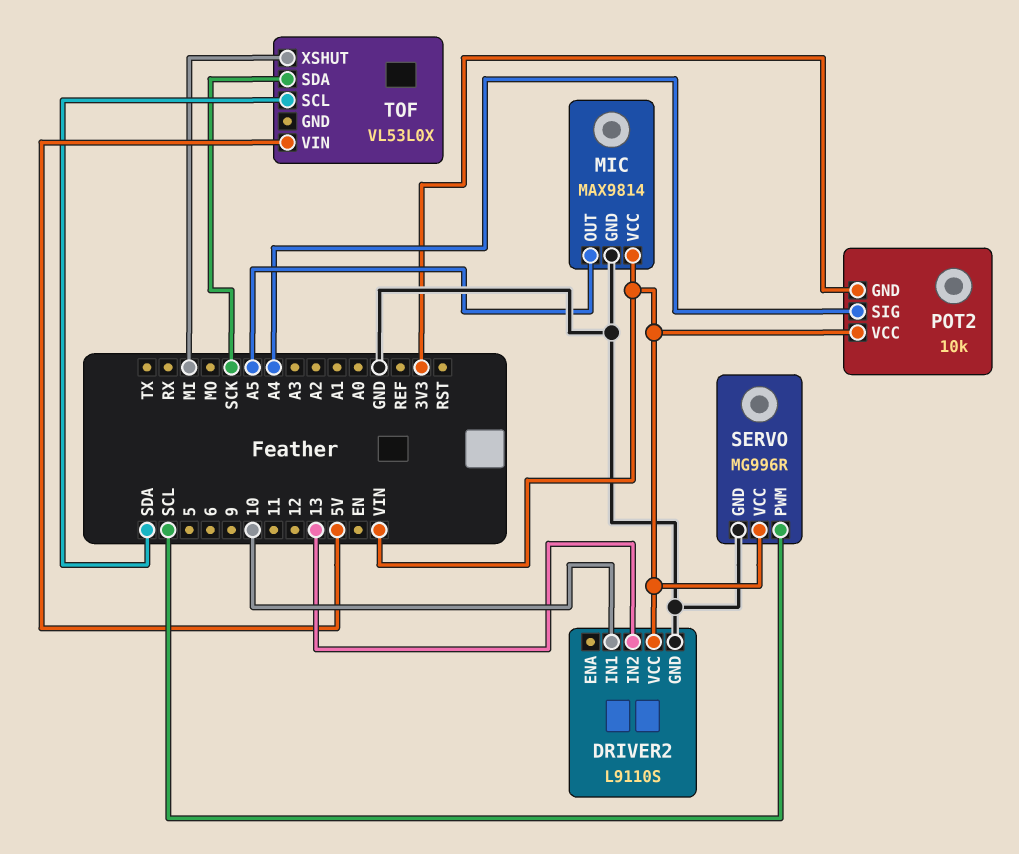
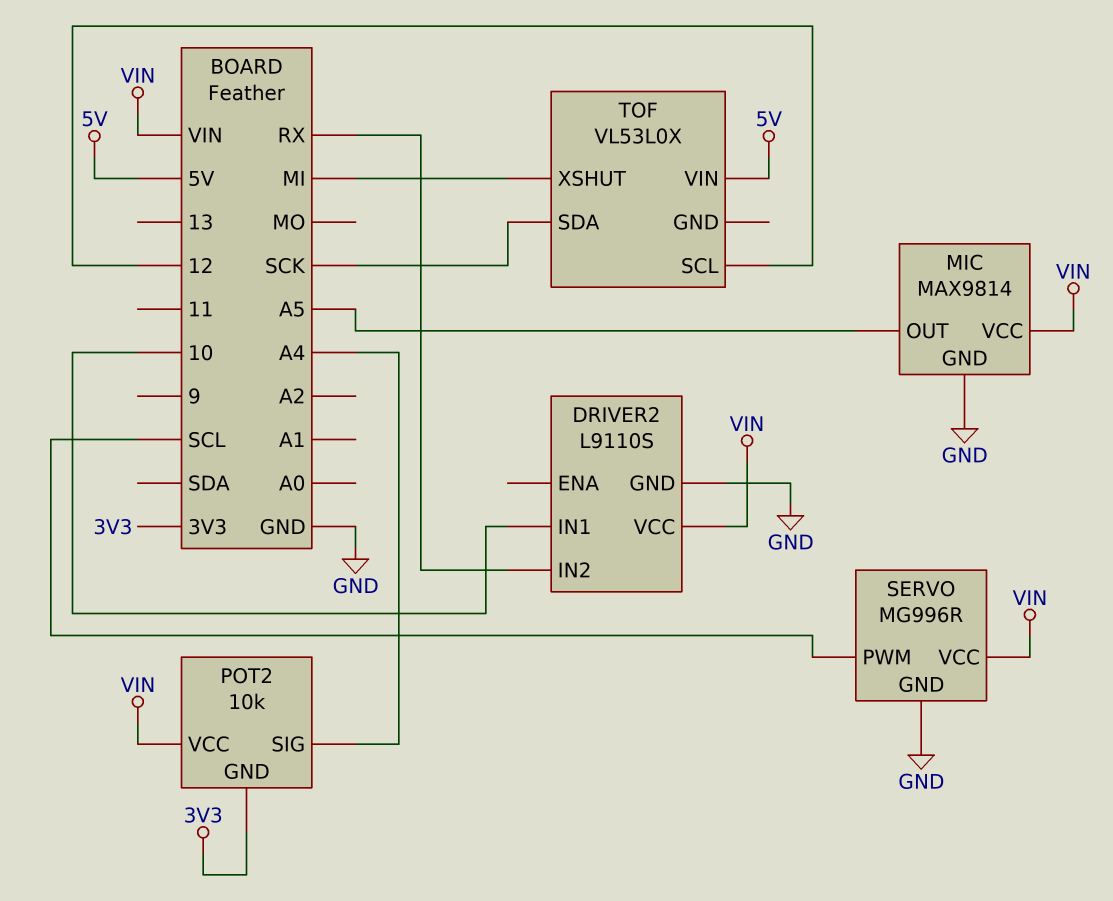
DRIVER2 pin IN2: 13 -> RX
TOF pin SCL: SDA -> 12

